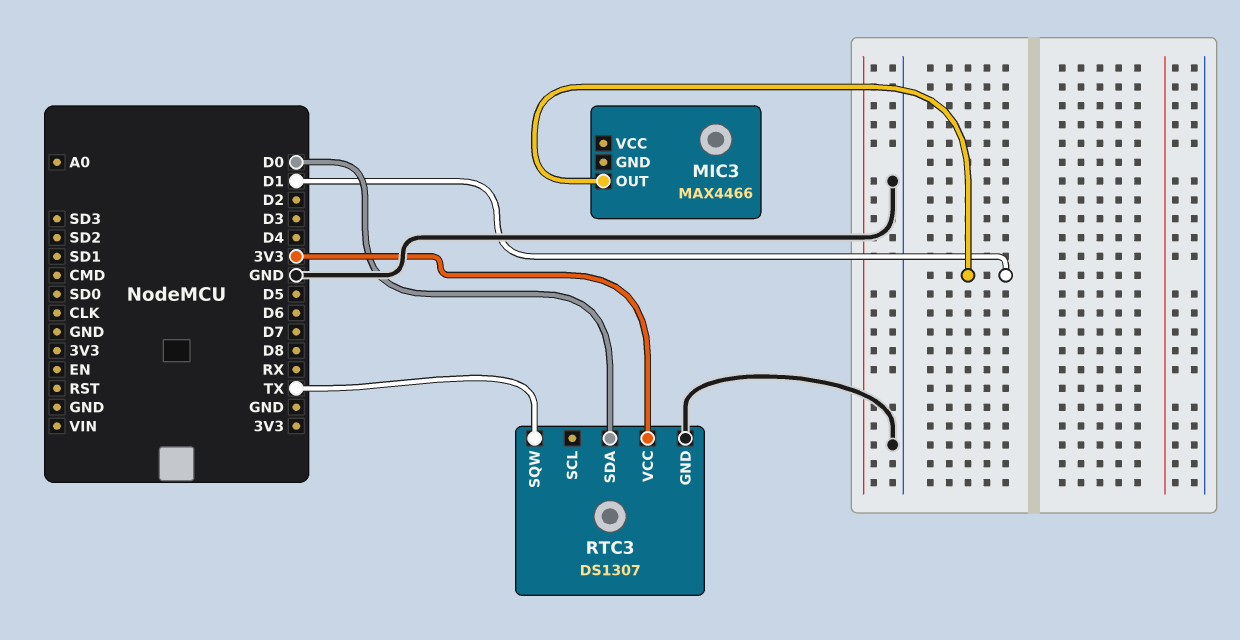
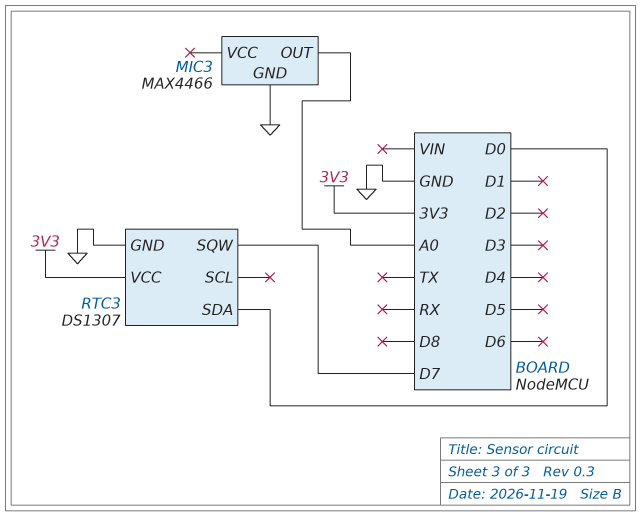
MIC3 pin GND: none -> GND
MIC3 pin OUT: D1 -> A0
RTC3 pin SQW: TX -> D7

